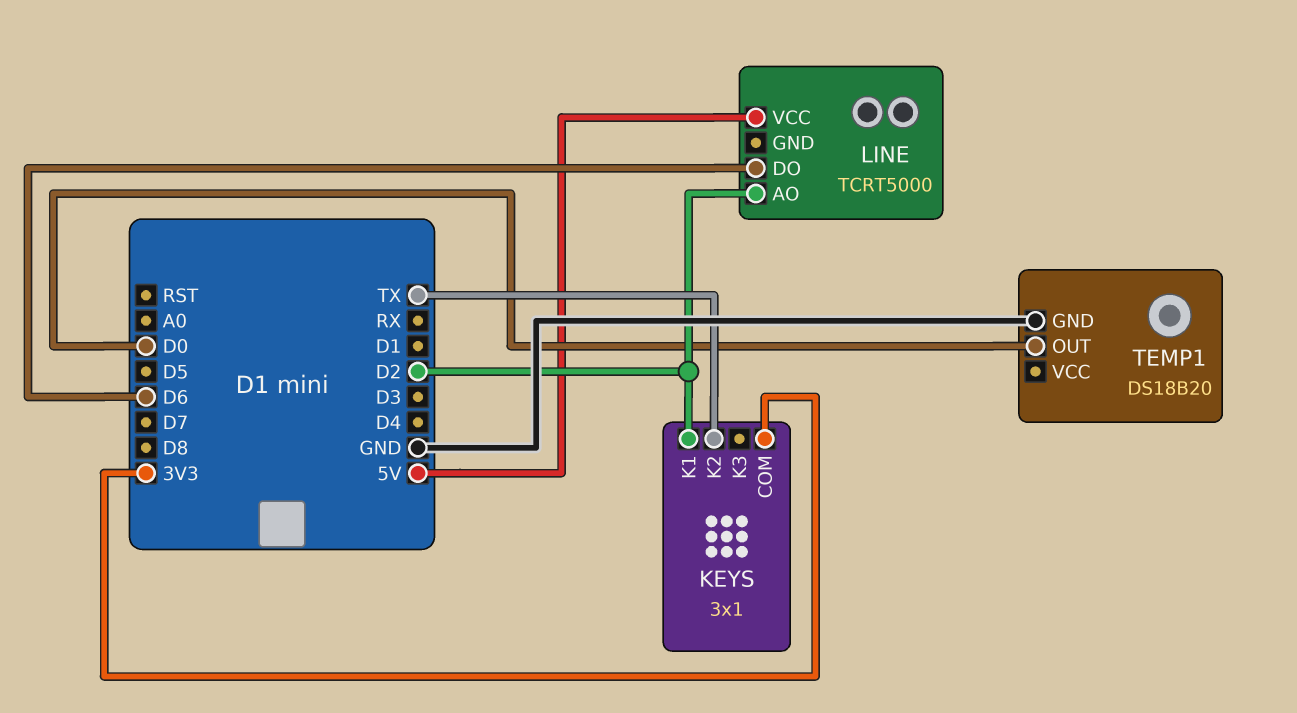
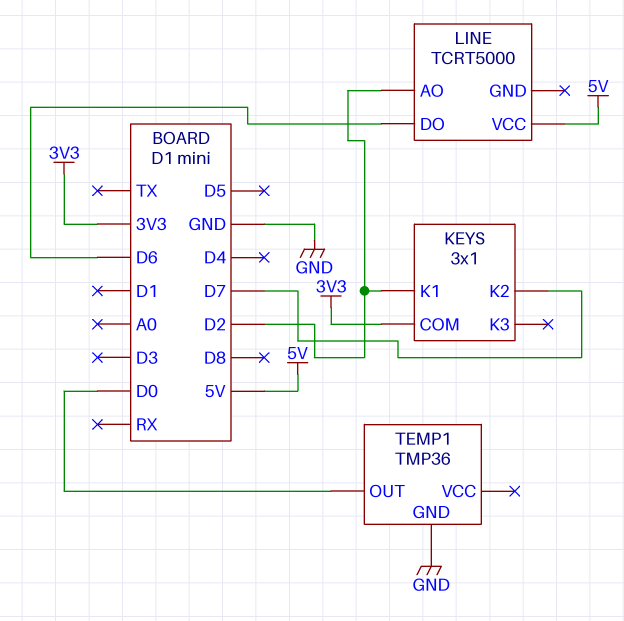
KEYS pin K2: TX -> D7
TEMP1: DS18B20 -> TMP36

